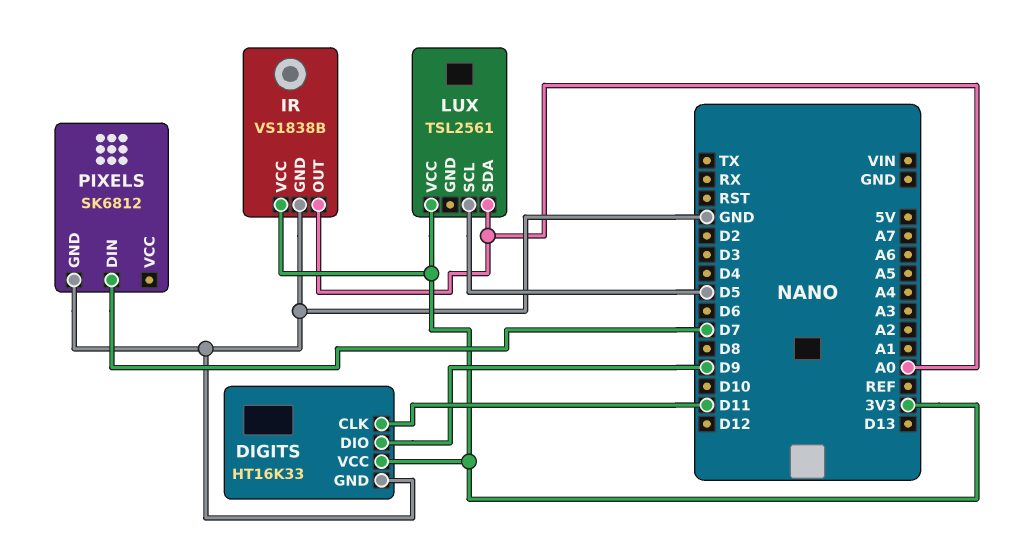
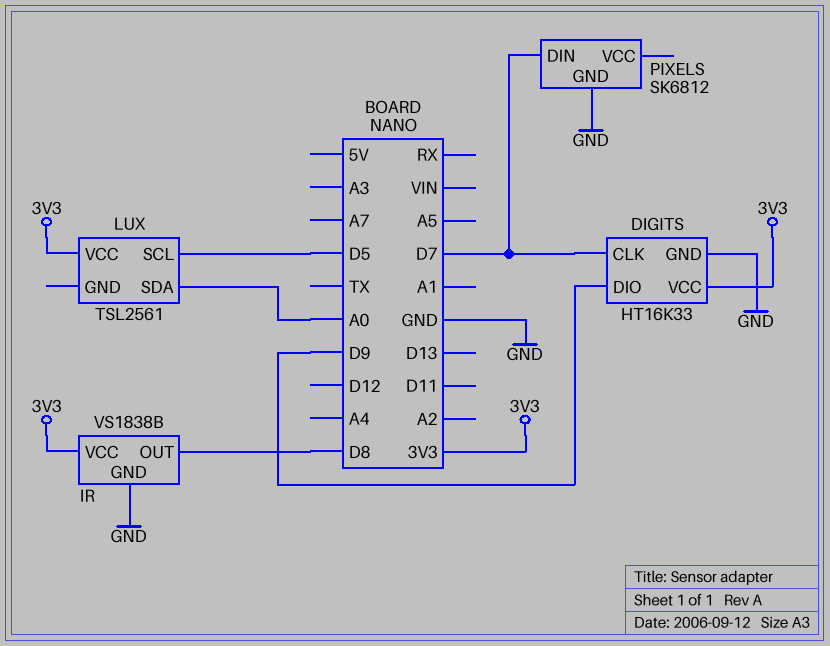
DIGITS pin CLK: D11 -> D7
IR pin OUT: A0 -> D8

